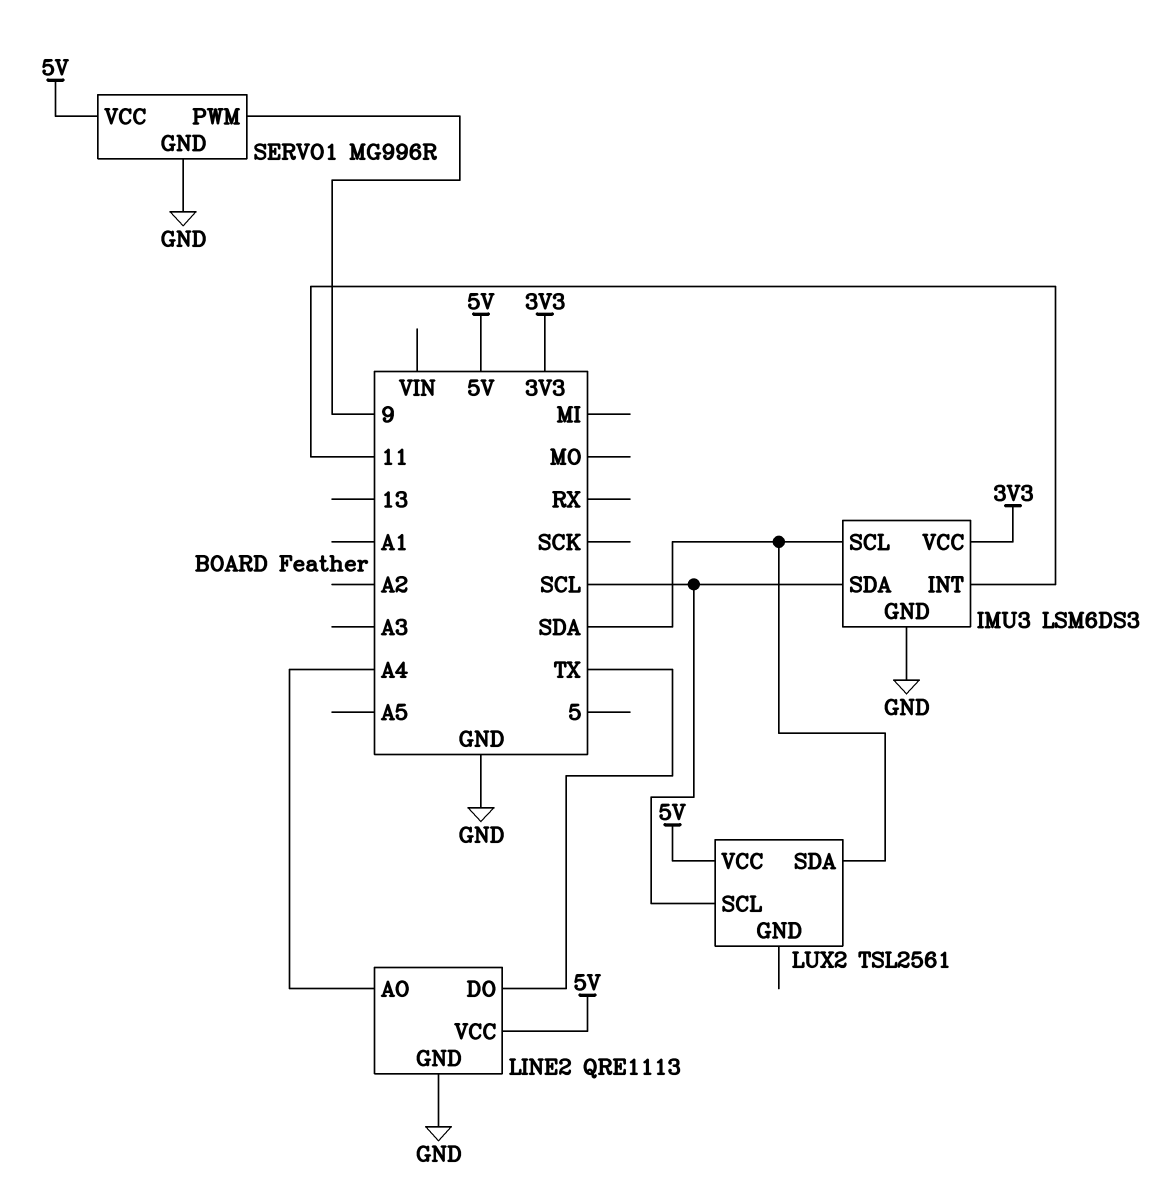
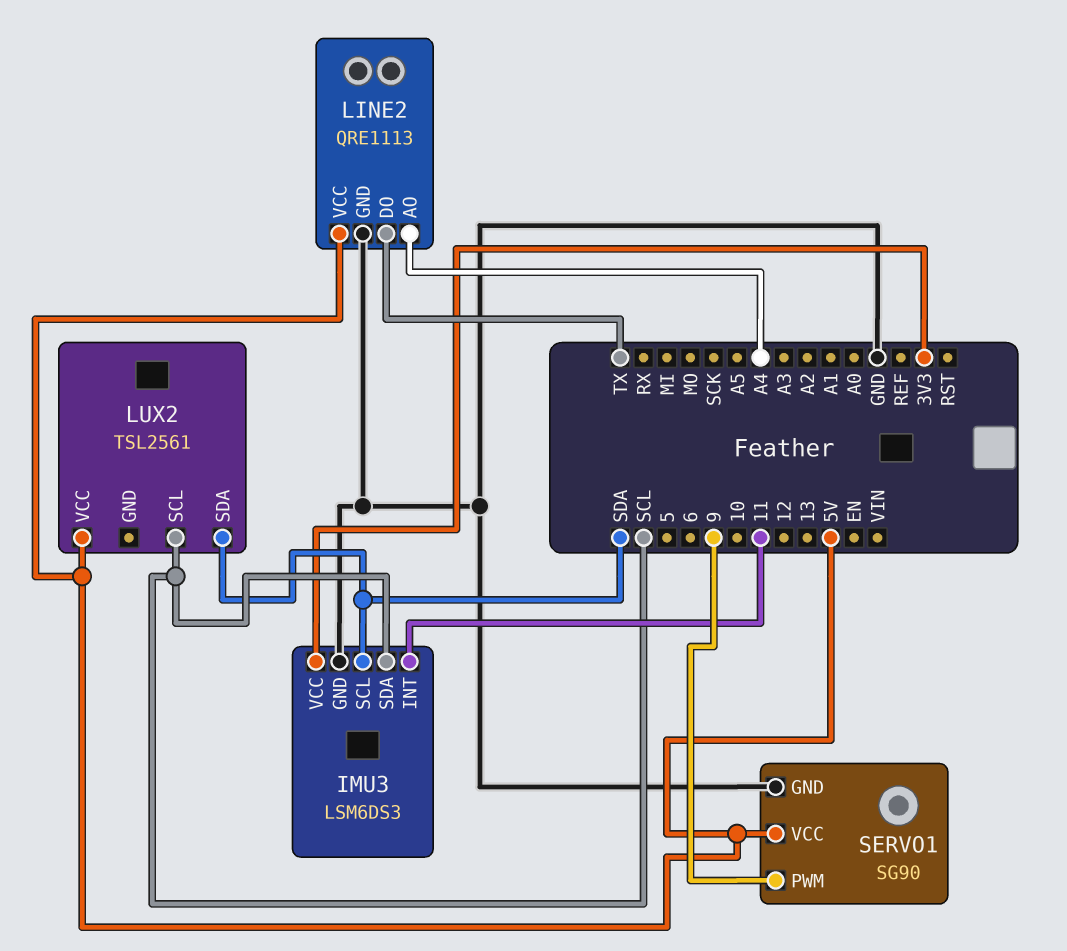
SERVO1: MG996R -> SG90

